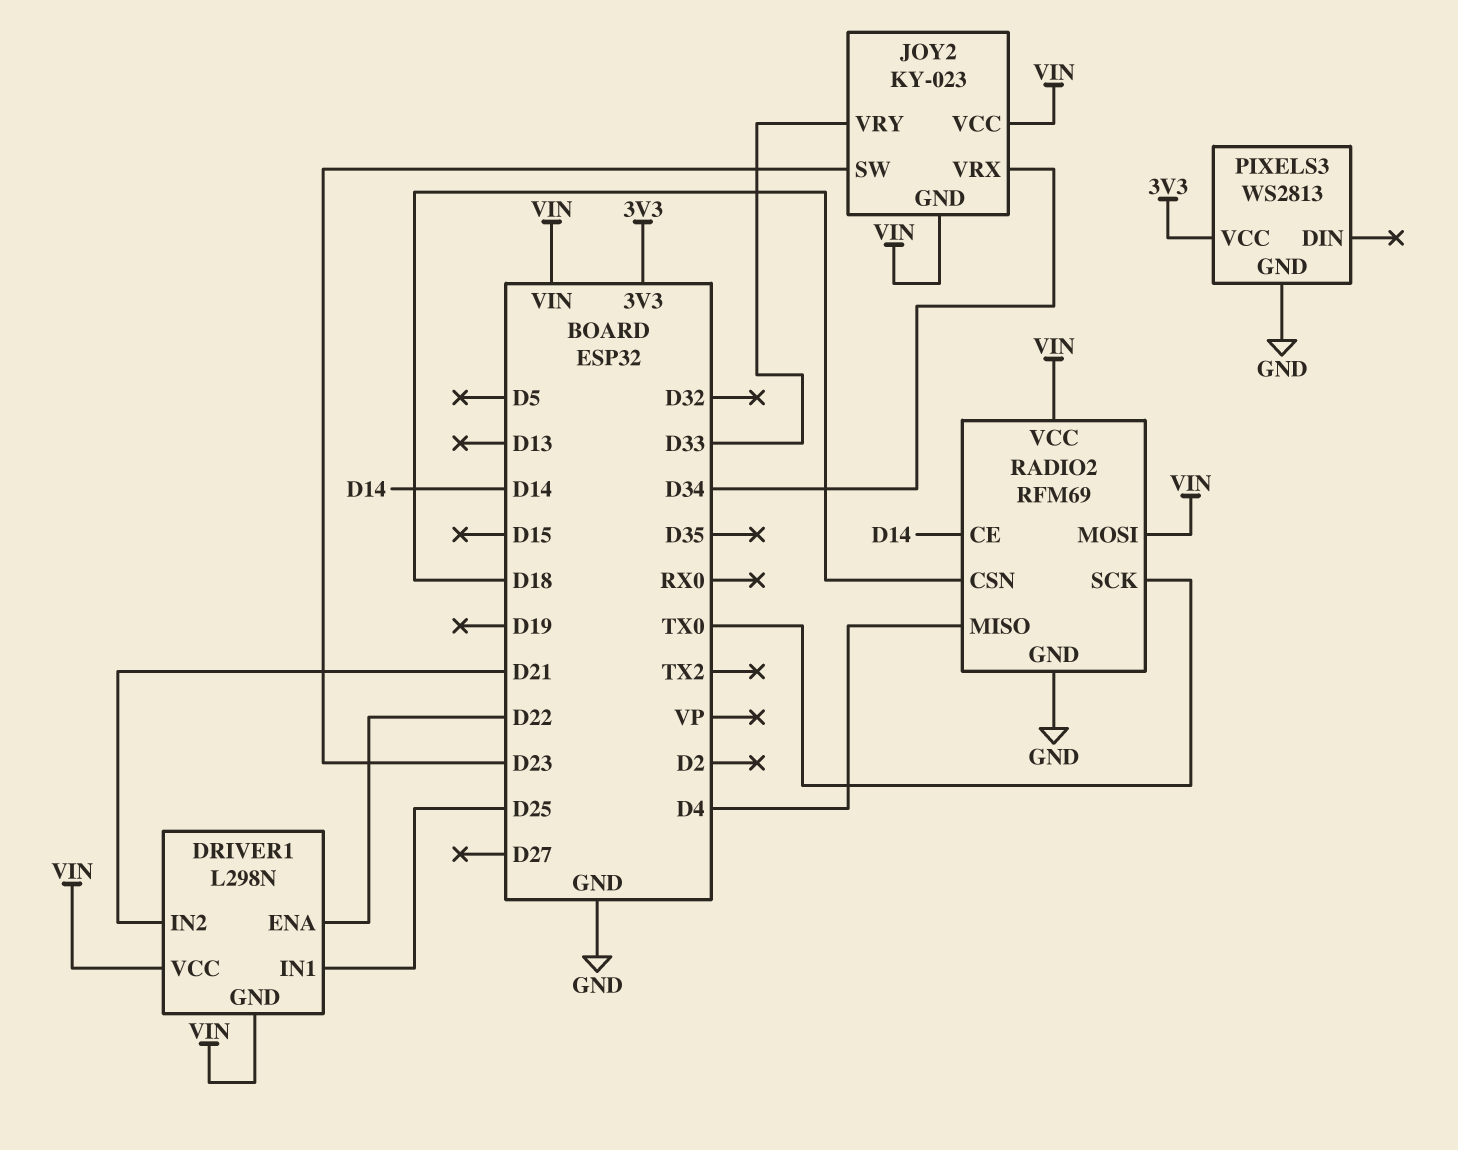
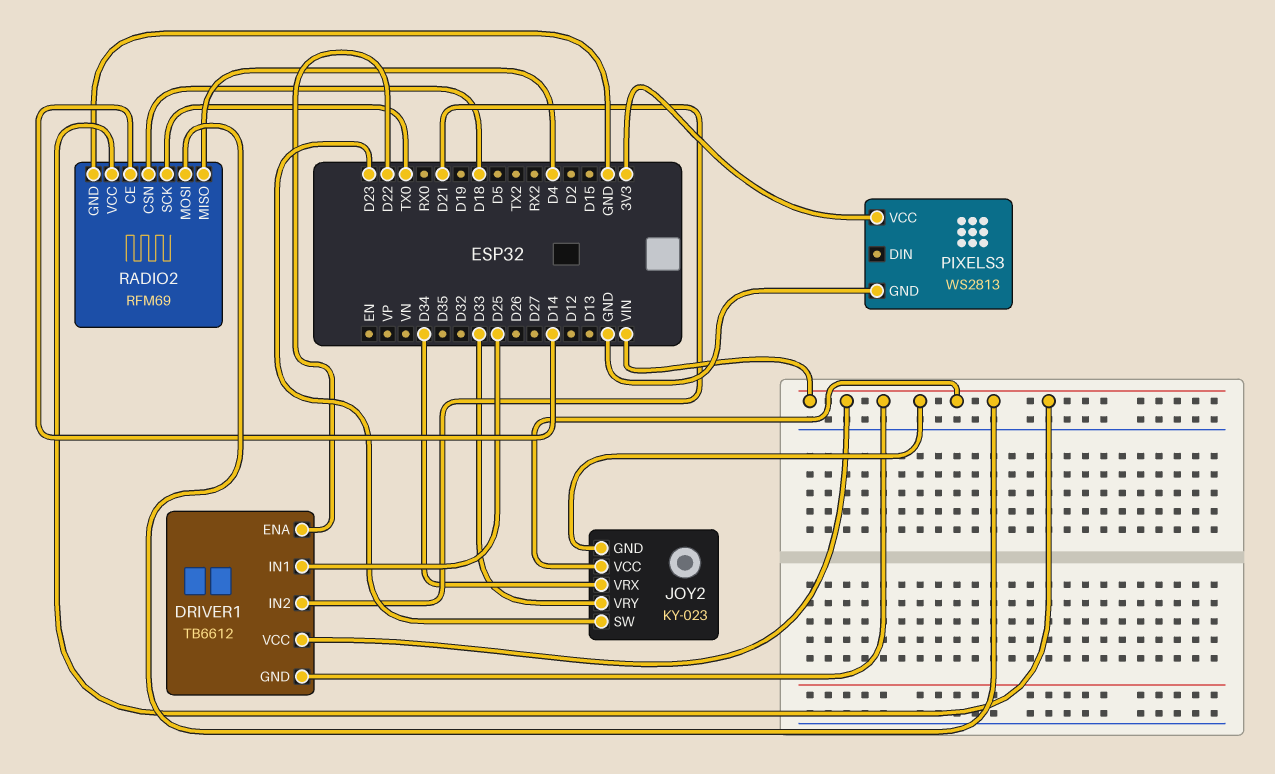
DRIVER1: L298N -> TB6612

